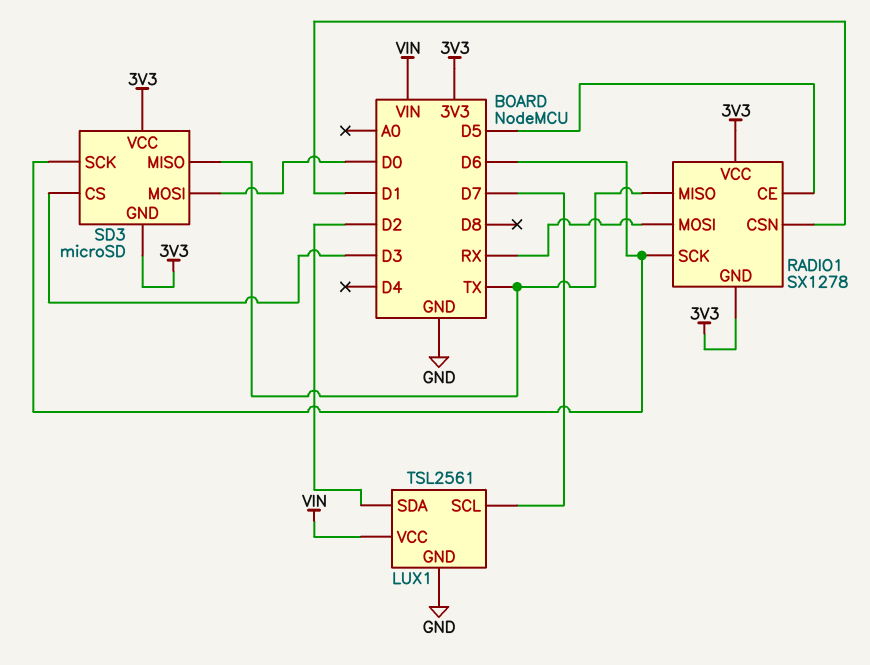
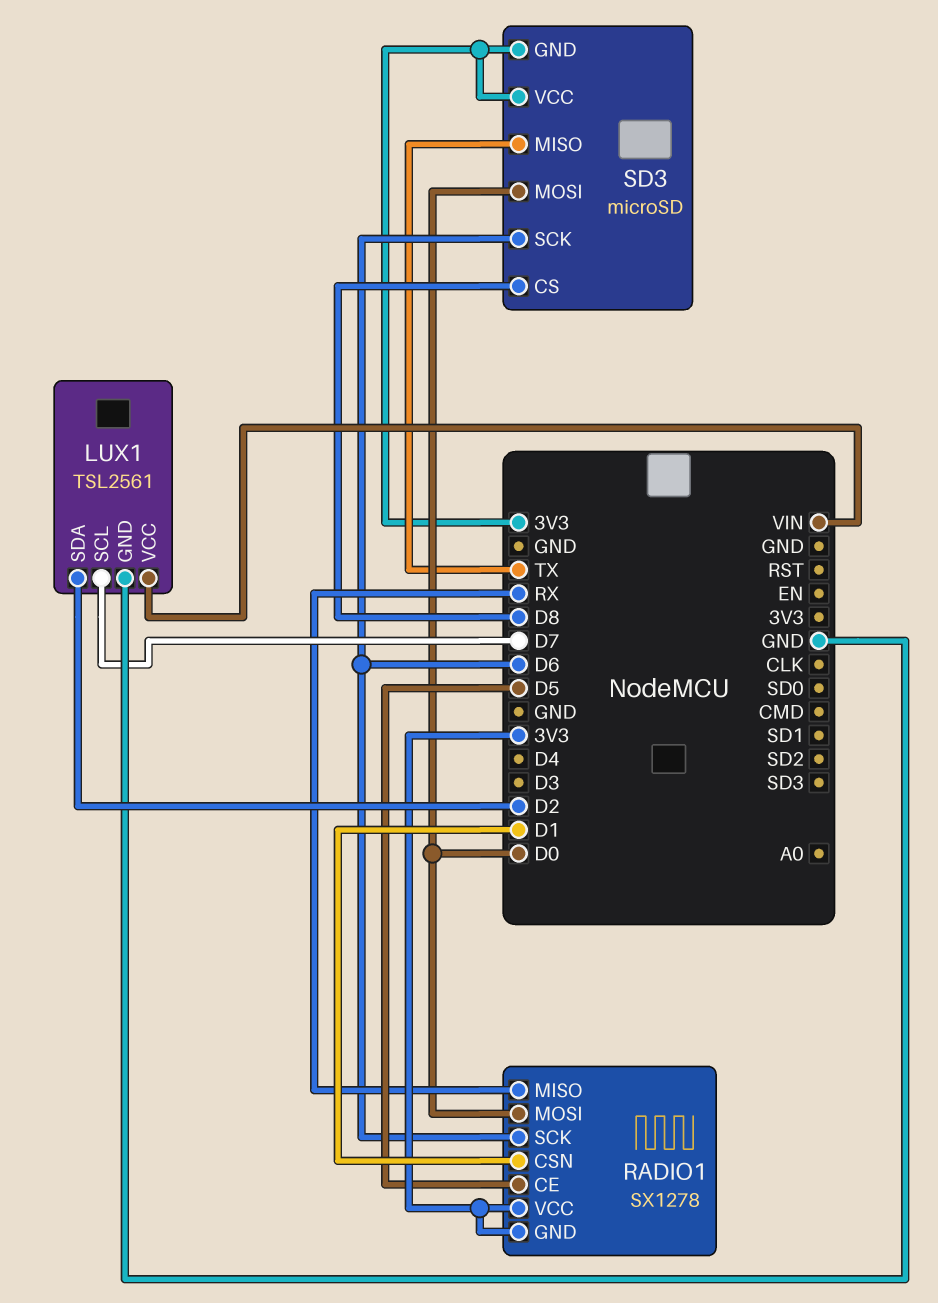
RADIO1 pin MISO: TX -> RX
RADIO1 pin MOSI: RX -> D0
SD3 pin CS: D3 -> D8

